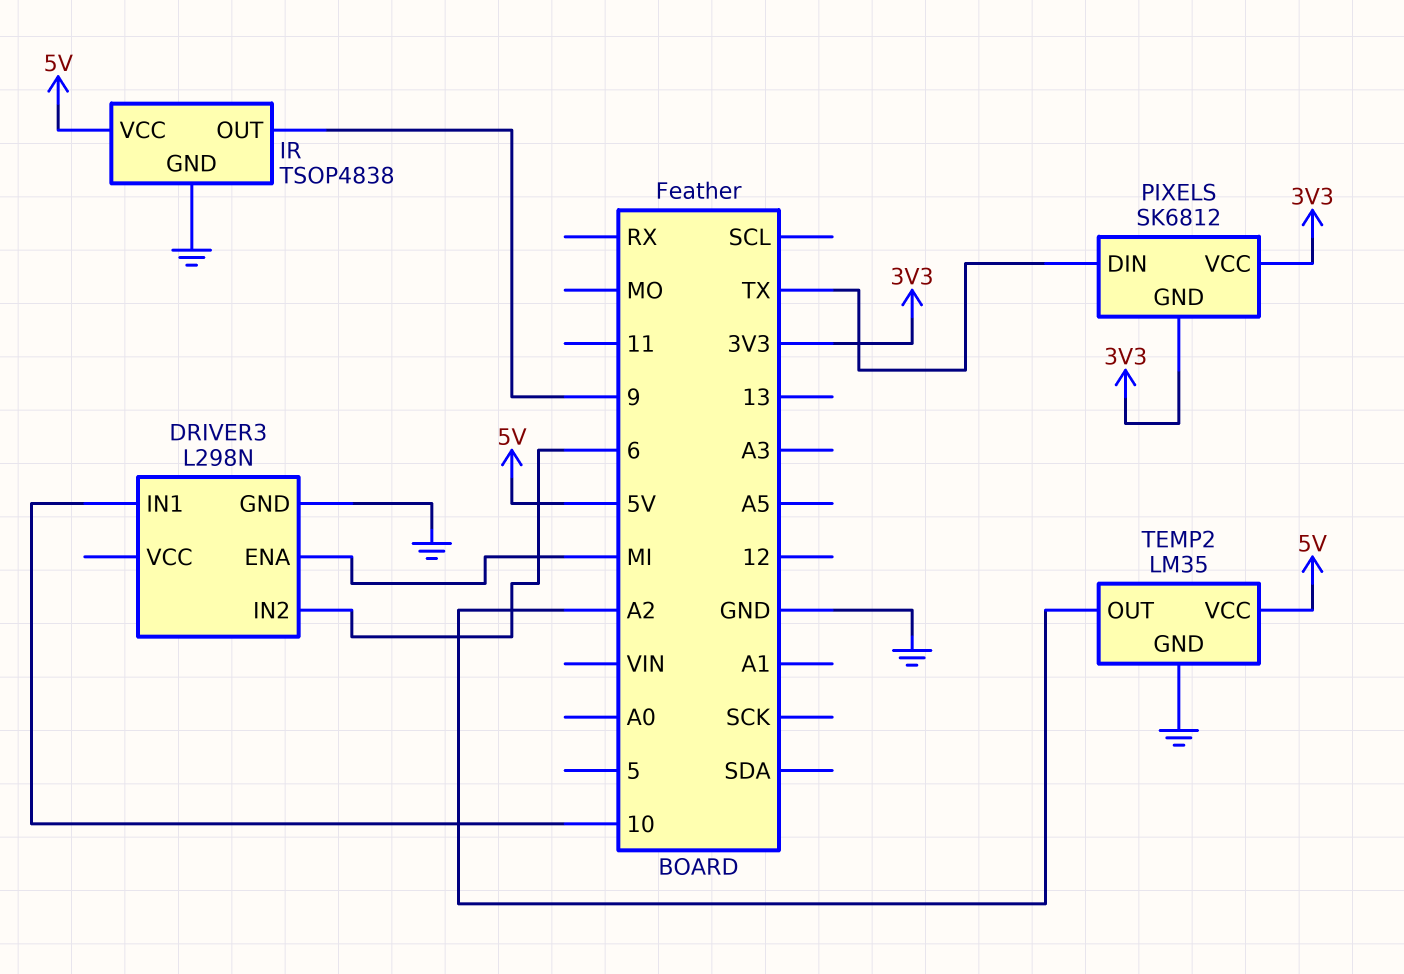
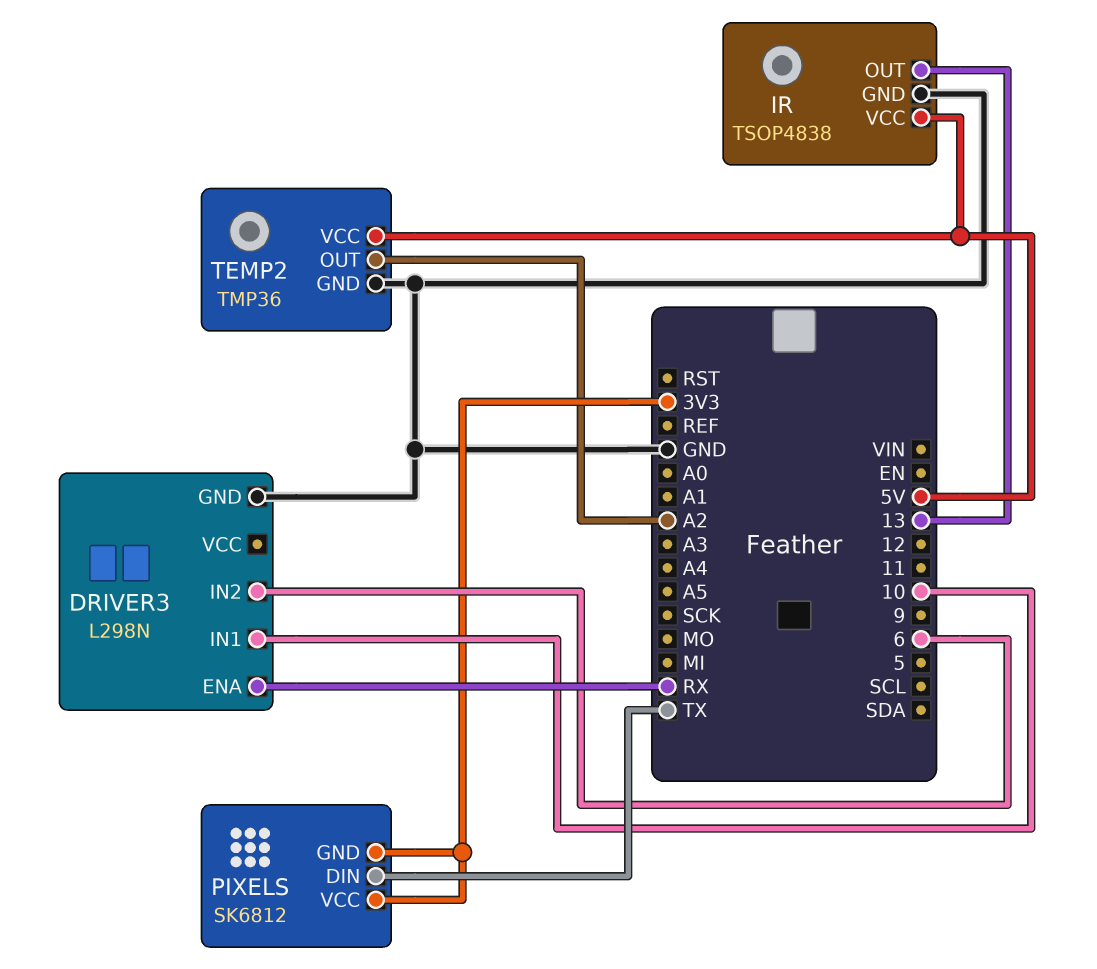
DRIVER3 pin ENA: MI -> RX
IR pin OUT: 9 -> 13
TEMP2: LM35 -> TMP36

